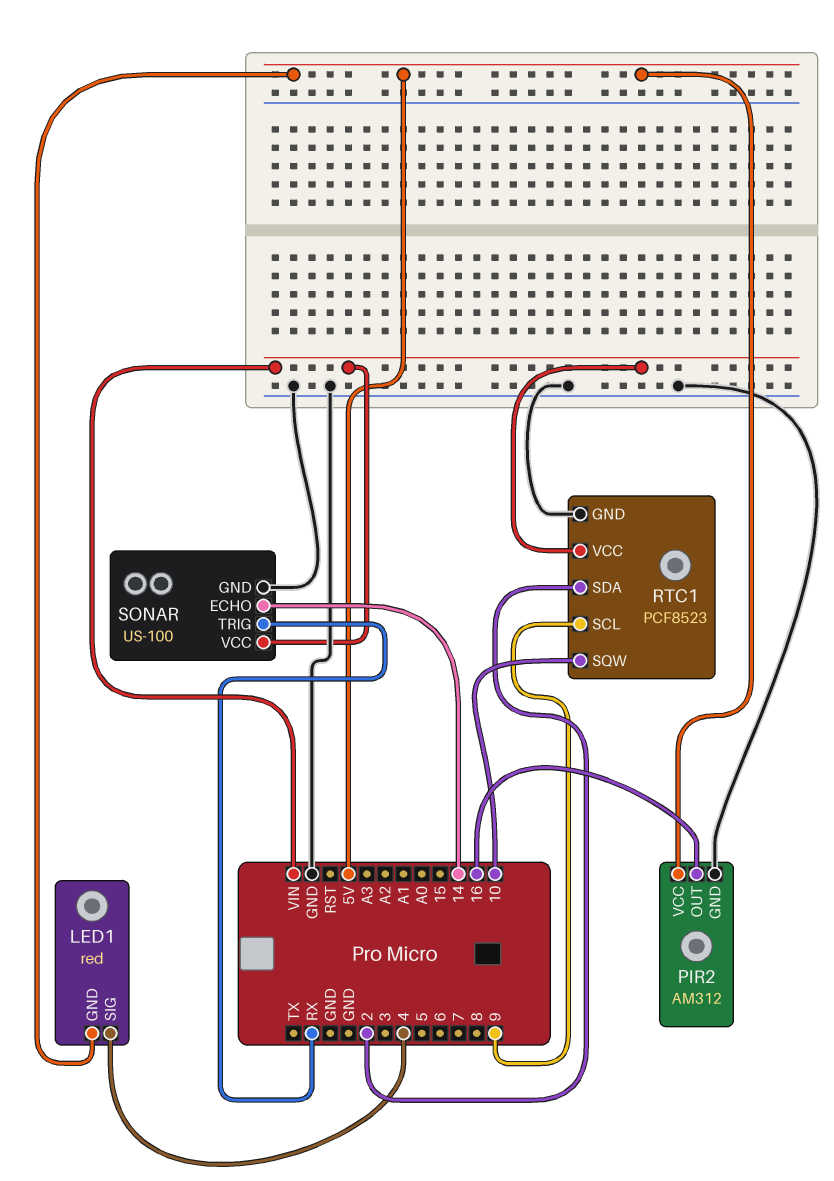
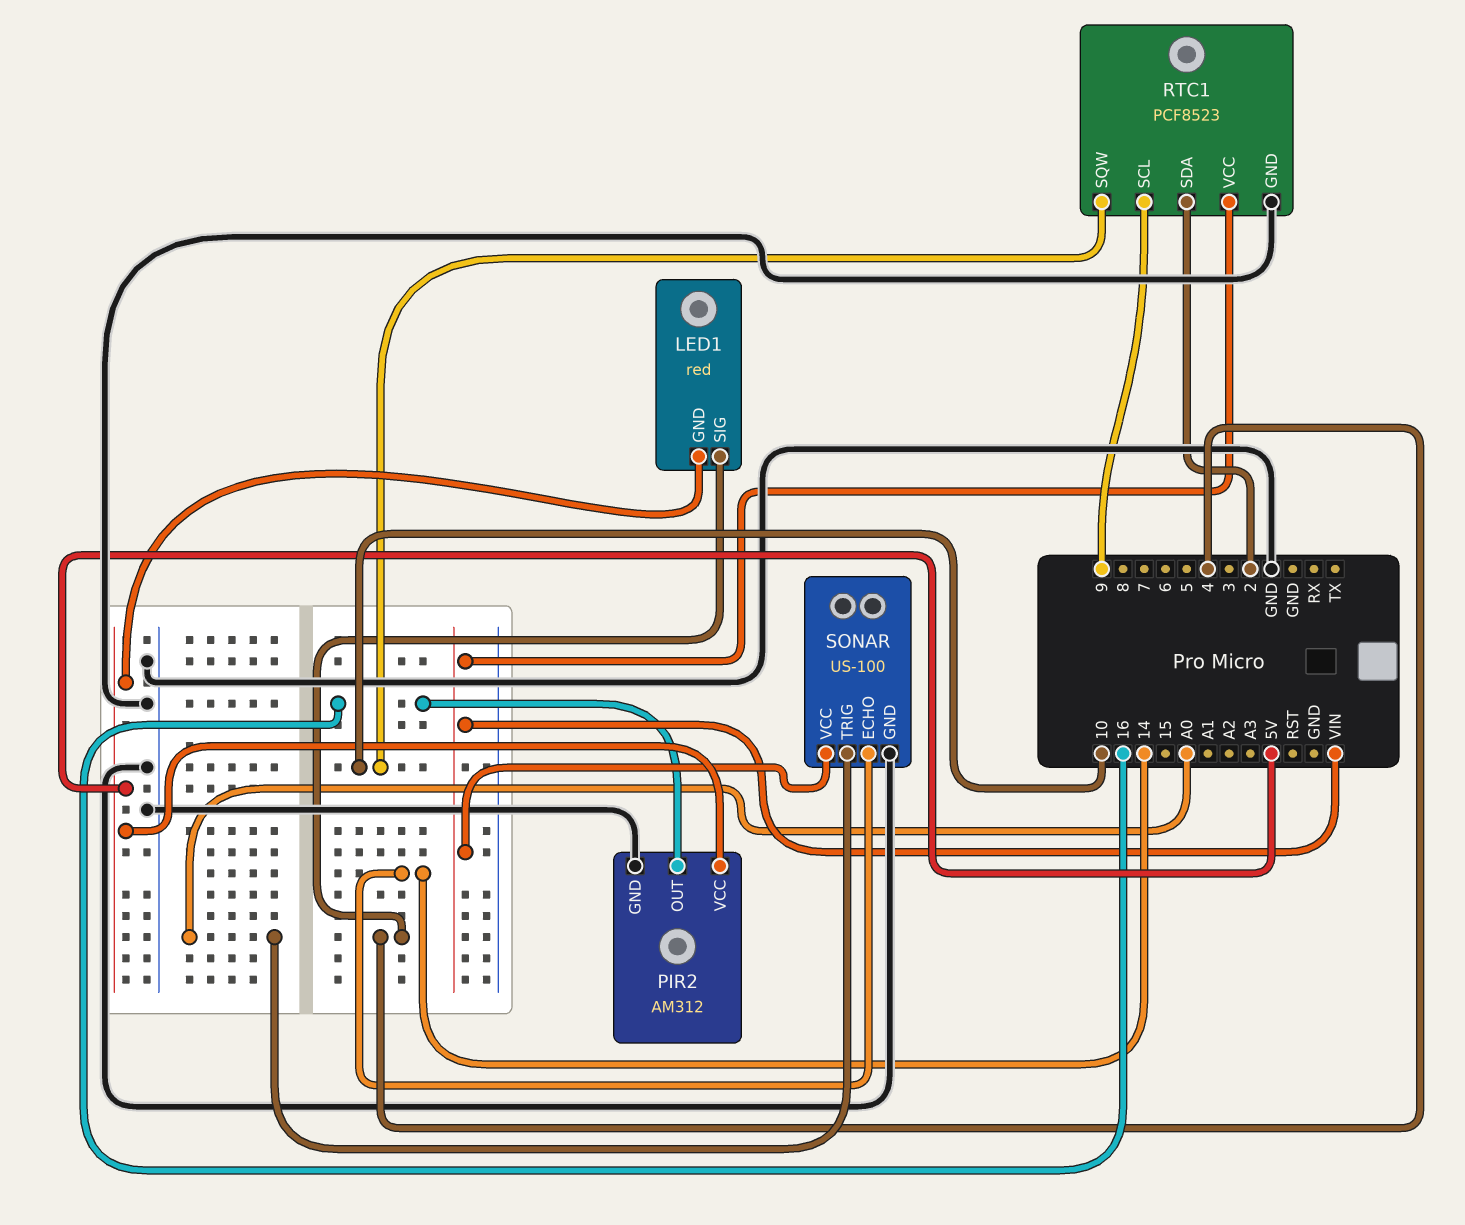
SONAR pin TRIG: RX -> A0

